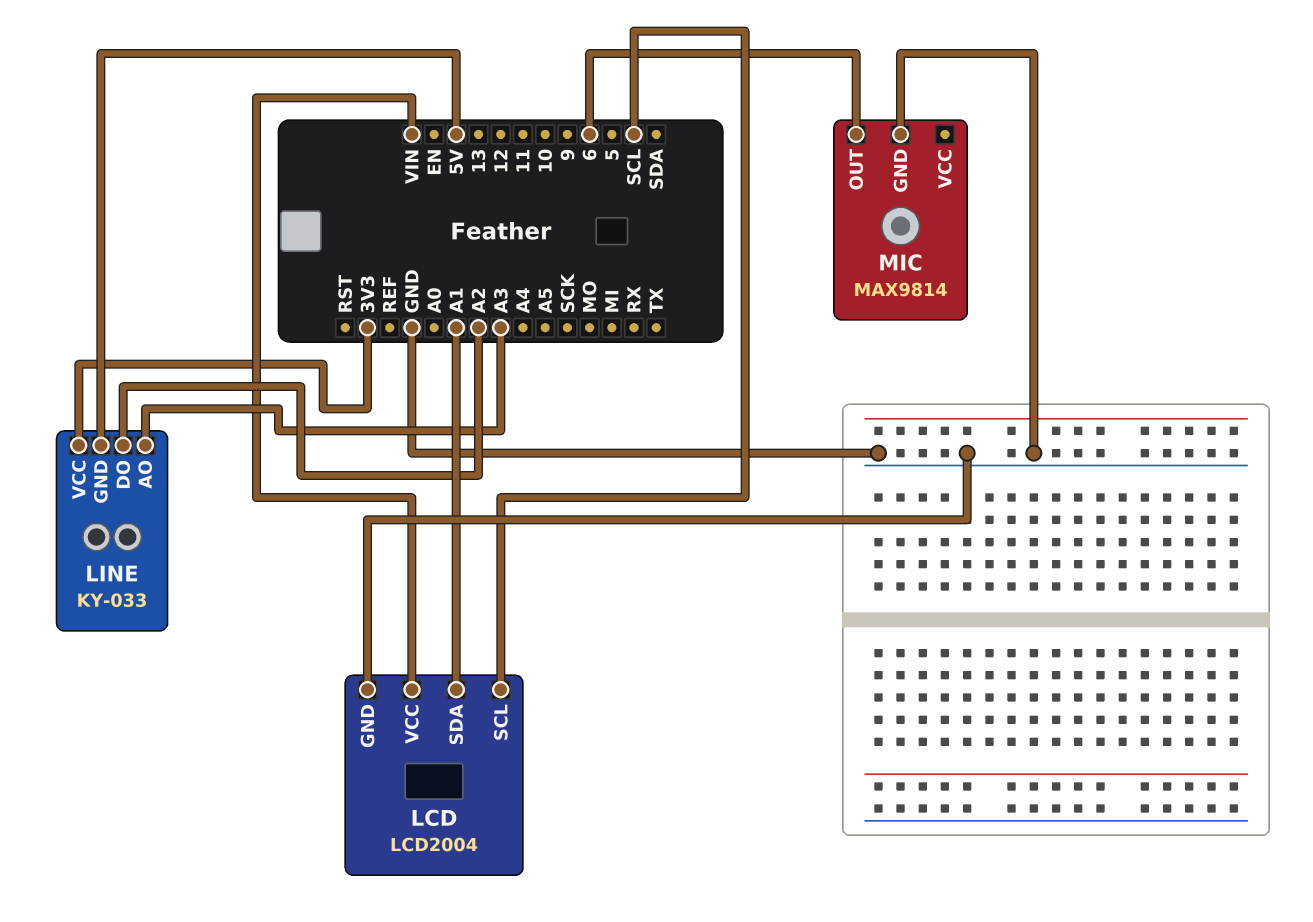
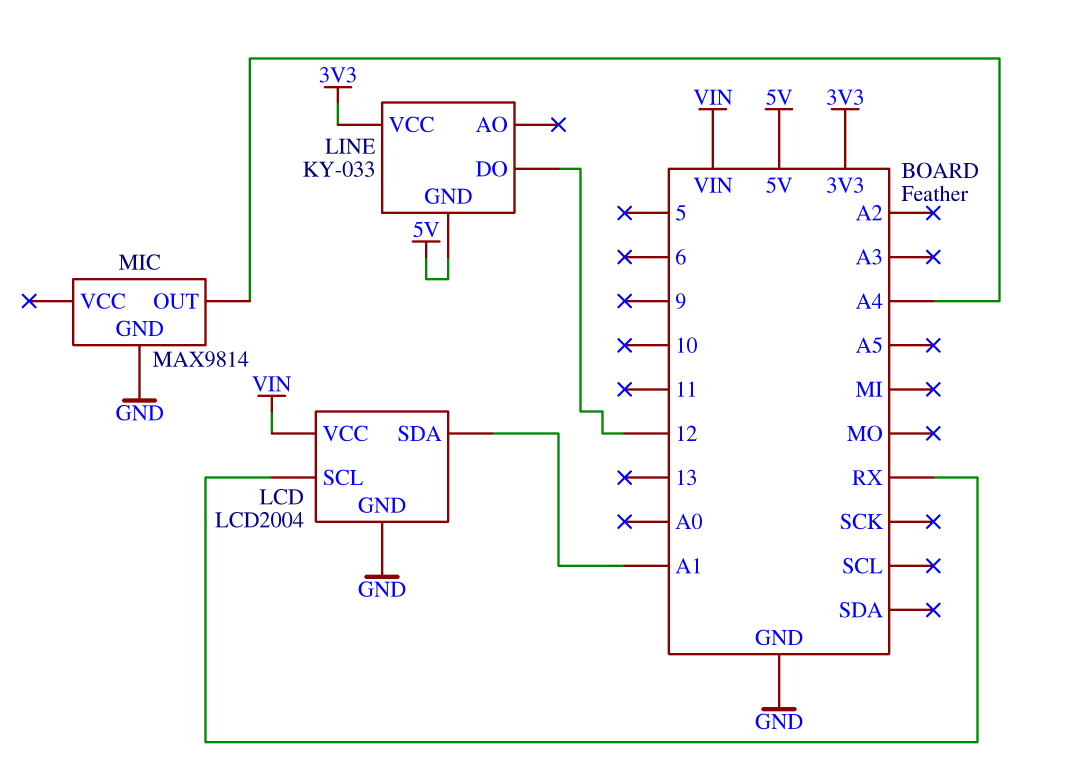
LCD pin SCL: SCL -> RX
LINE pin AO: A3 -> none
LINE pin DO: A2 -> 12
MIC pin OUT: 6 -> A4

